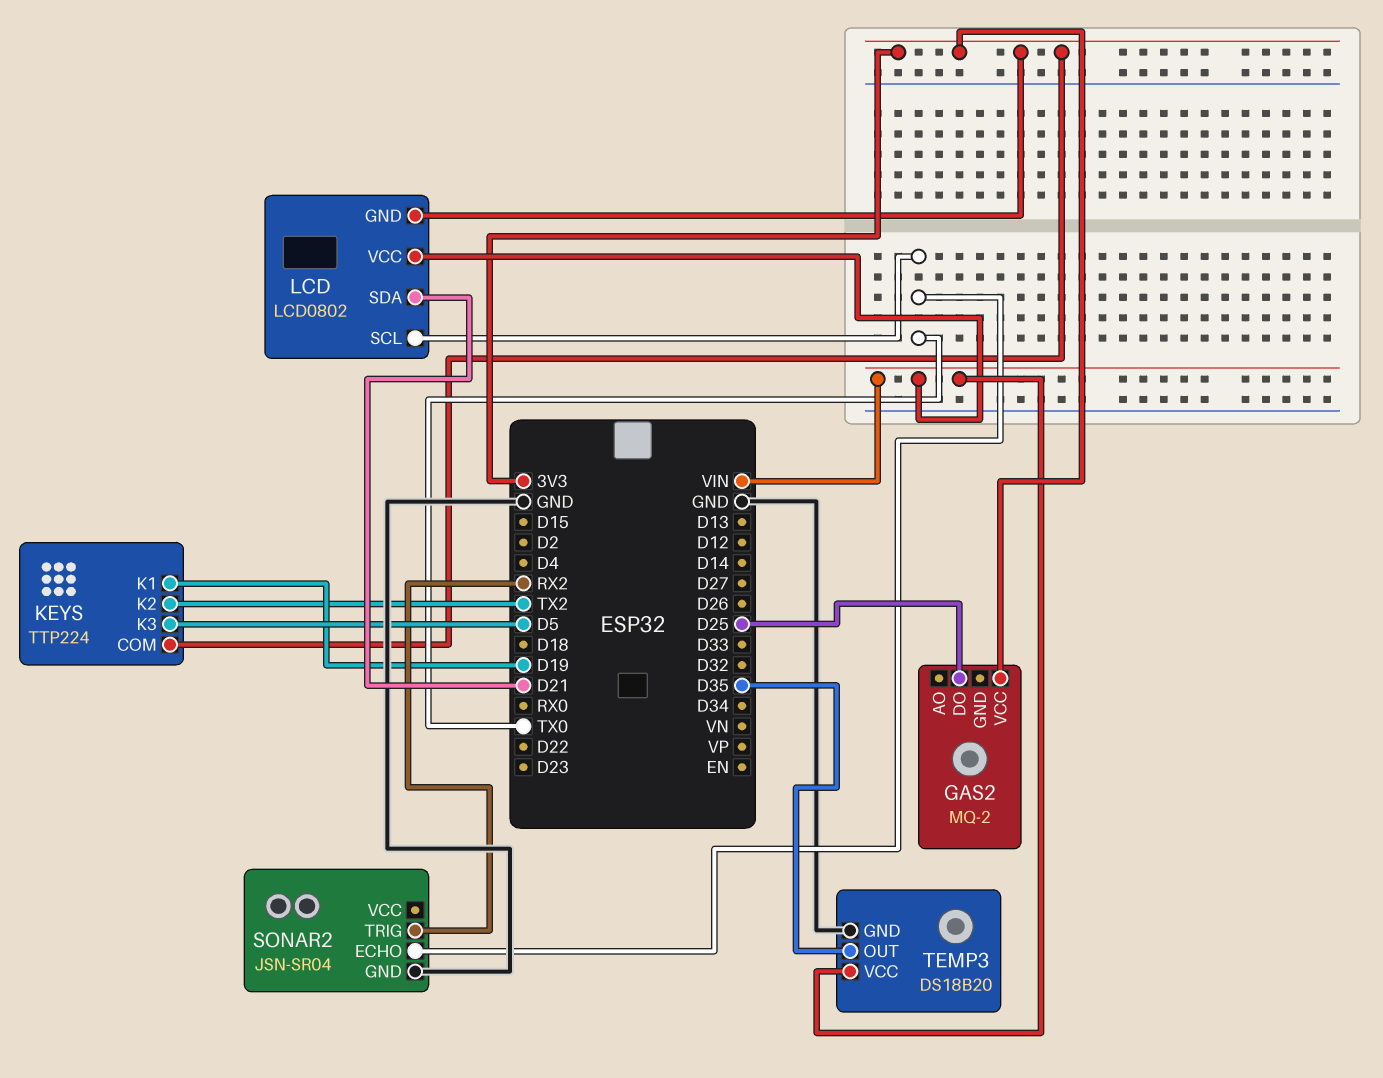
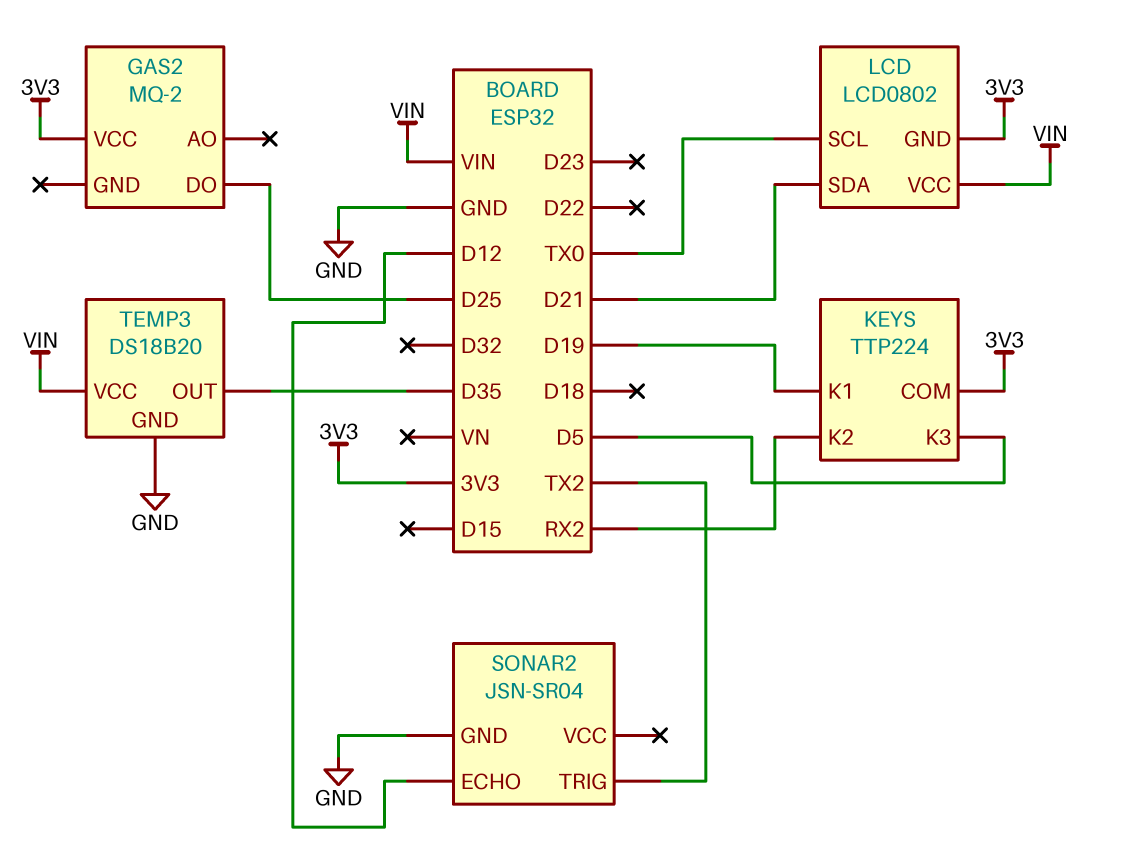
KEYS pin K2: TX2 -> RX2
SONAR2 pin ECHO: TX0 -> D12
SONAR2 pin TRIG: RX2 -> TX2

